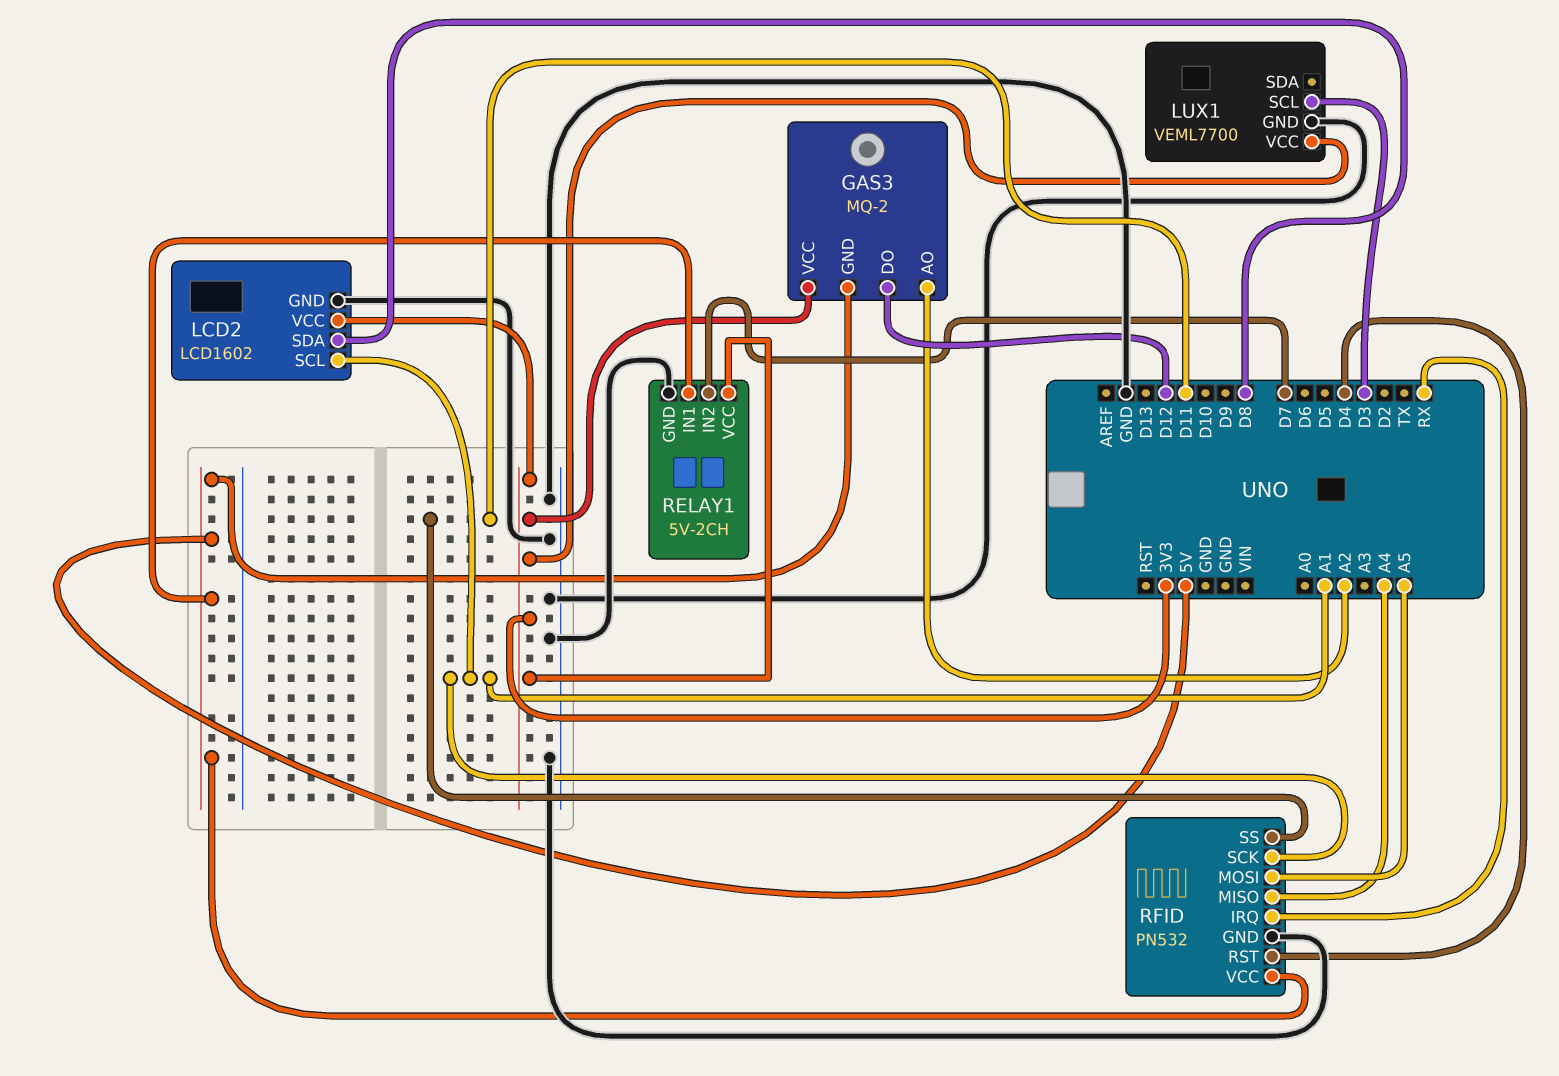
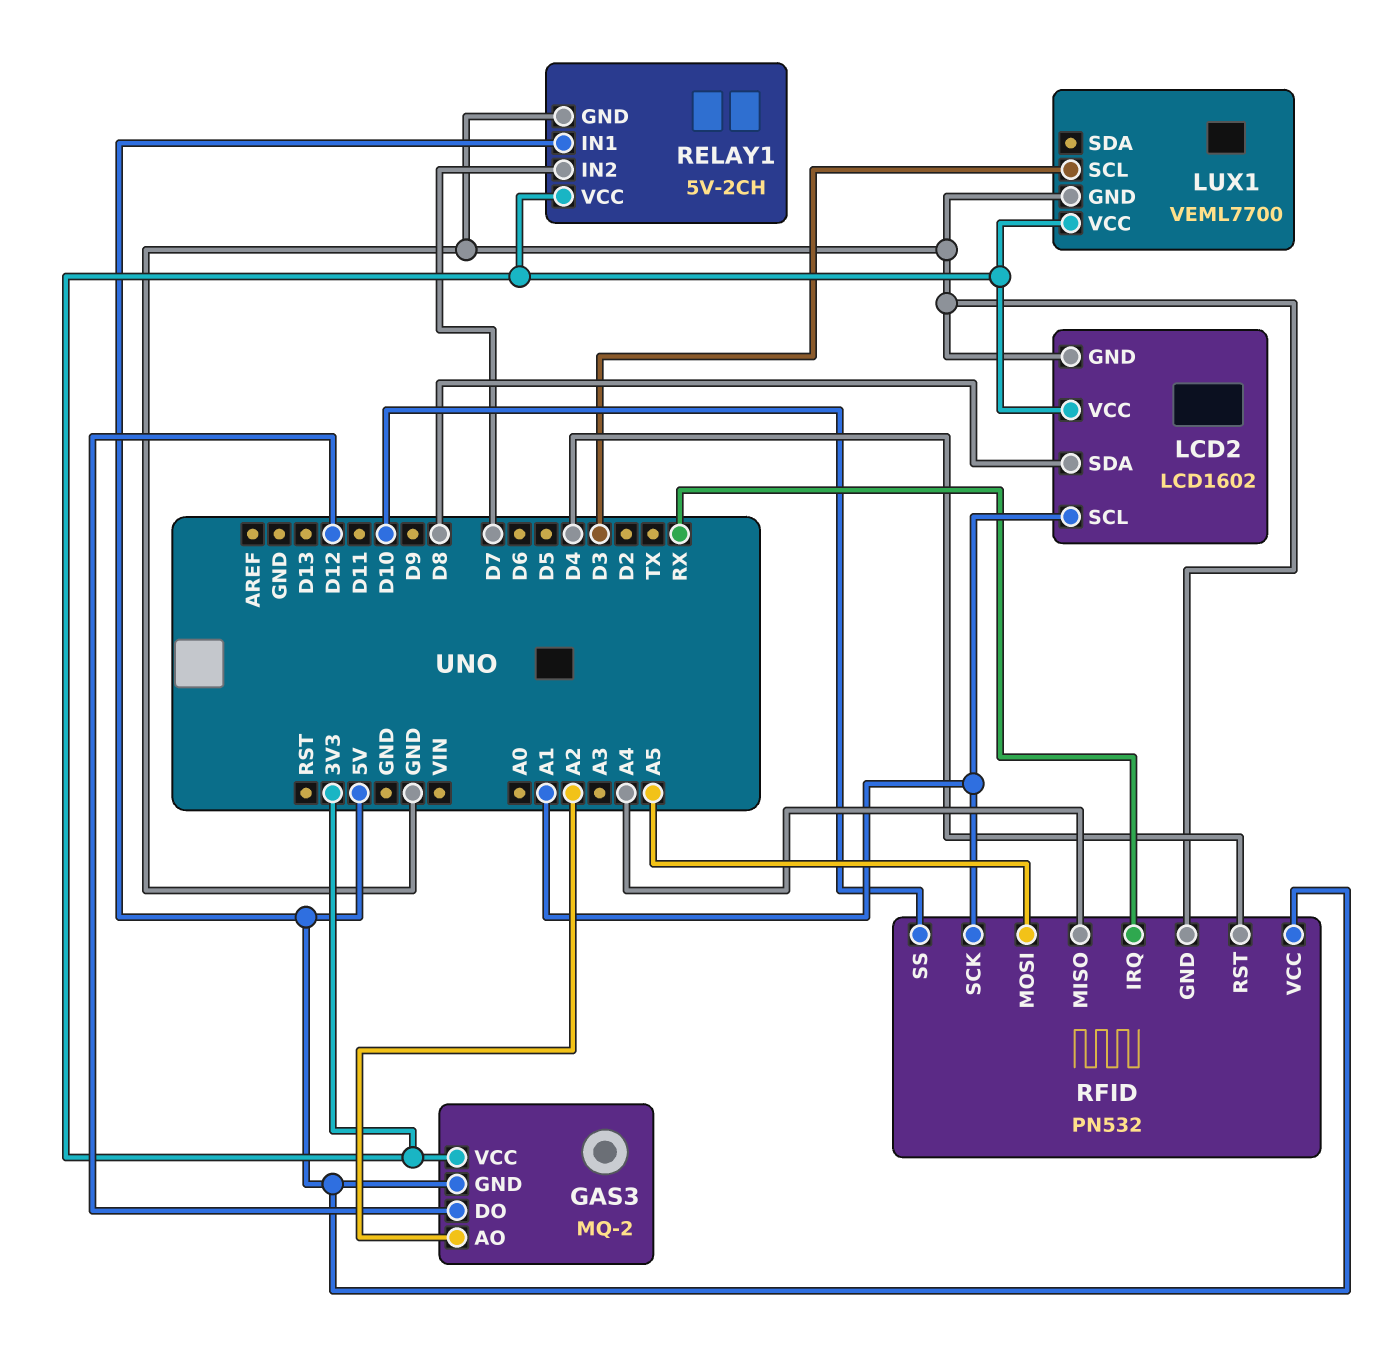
RFID pin SS: D11 -> D10

